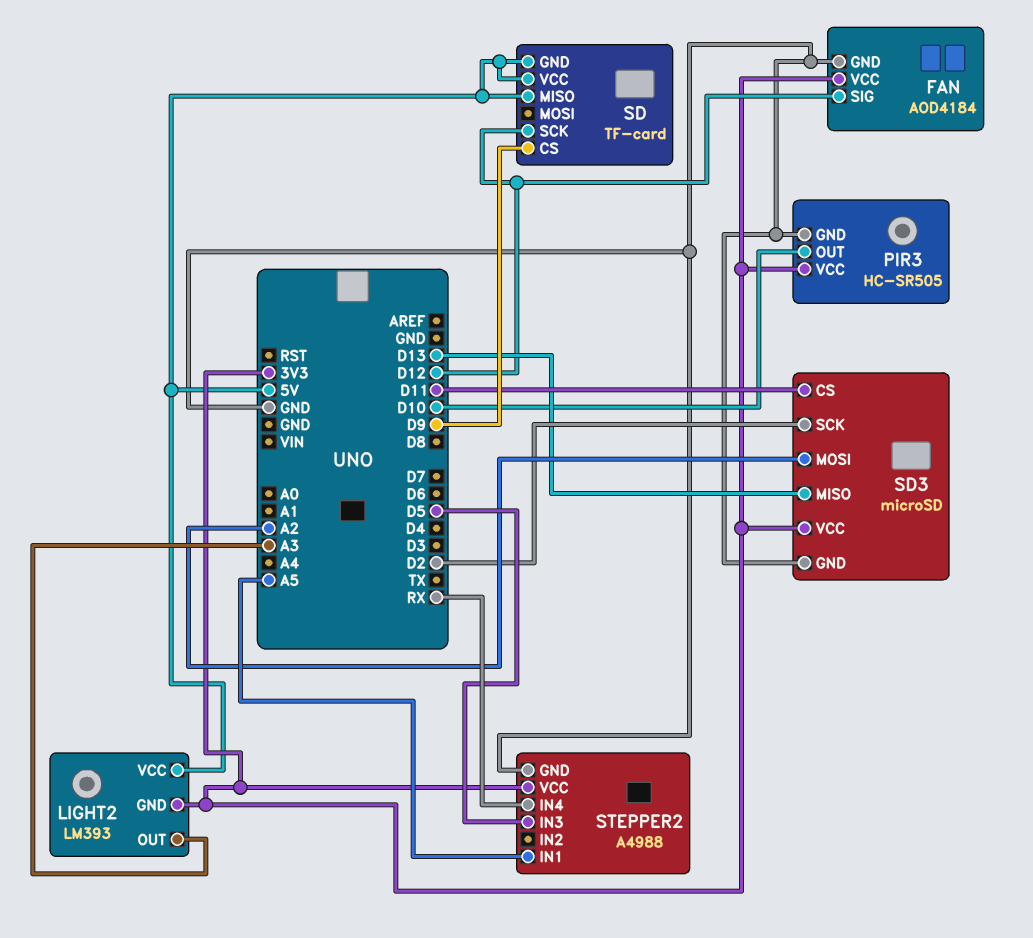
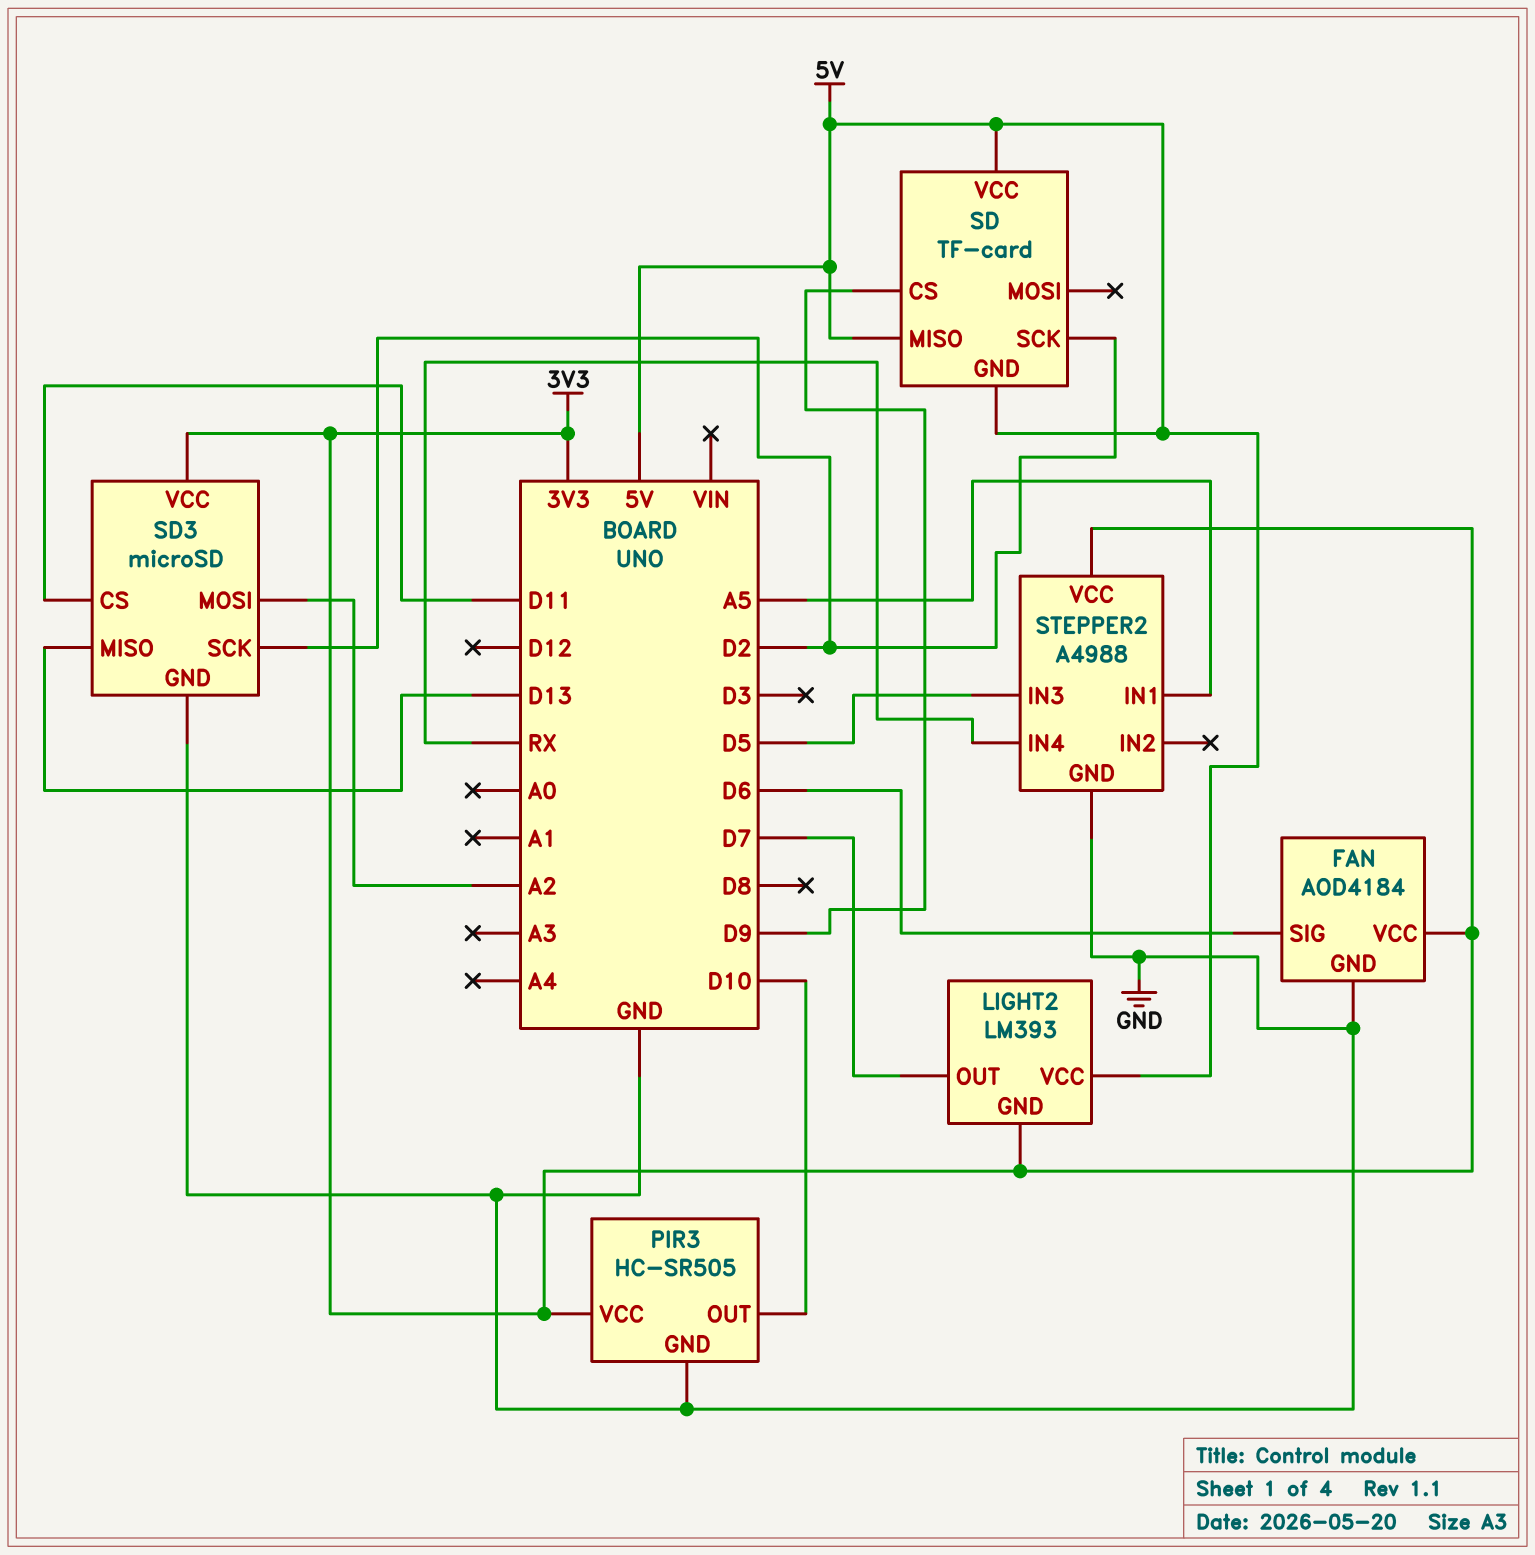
FAN pin SIG: D12 -> D6
LIGHT2 pin OUT: A3 -> D7
SD pin SCK: D12 -> D2

